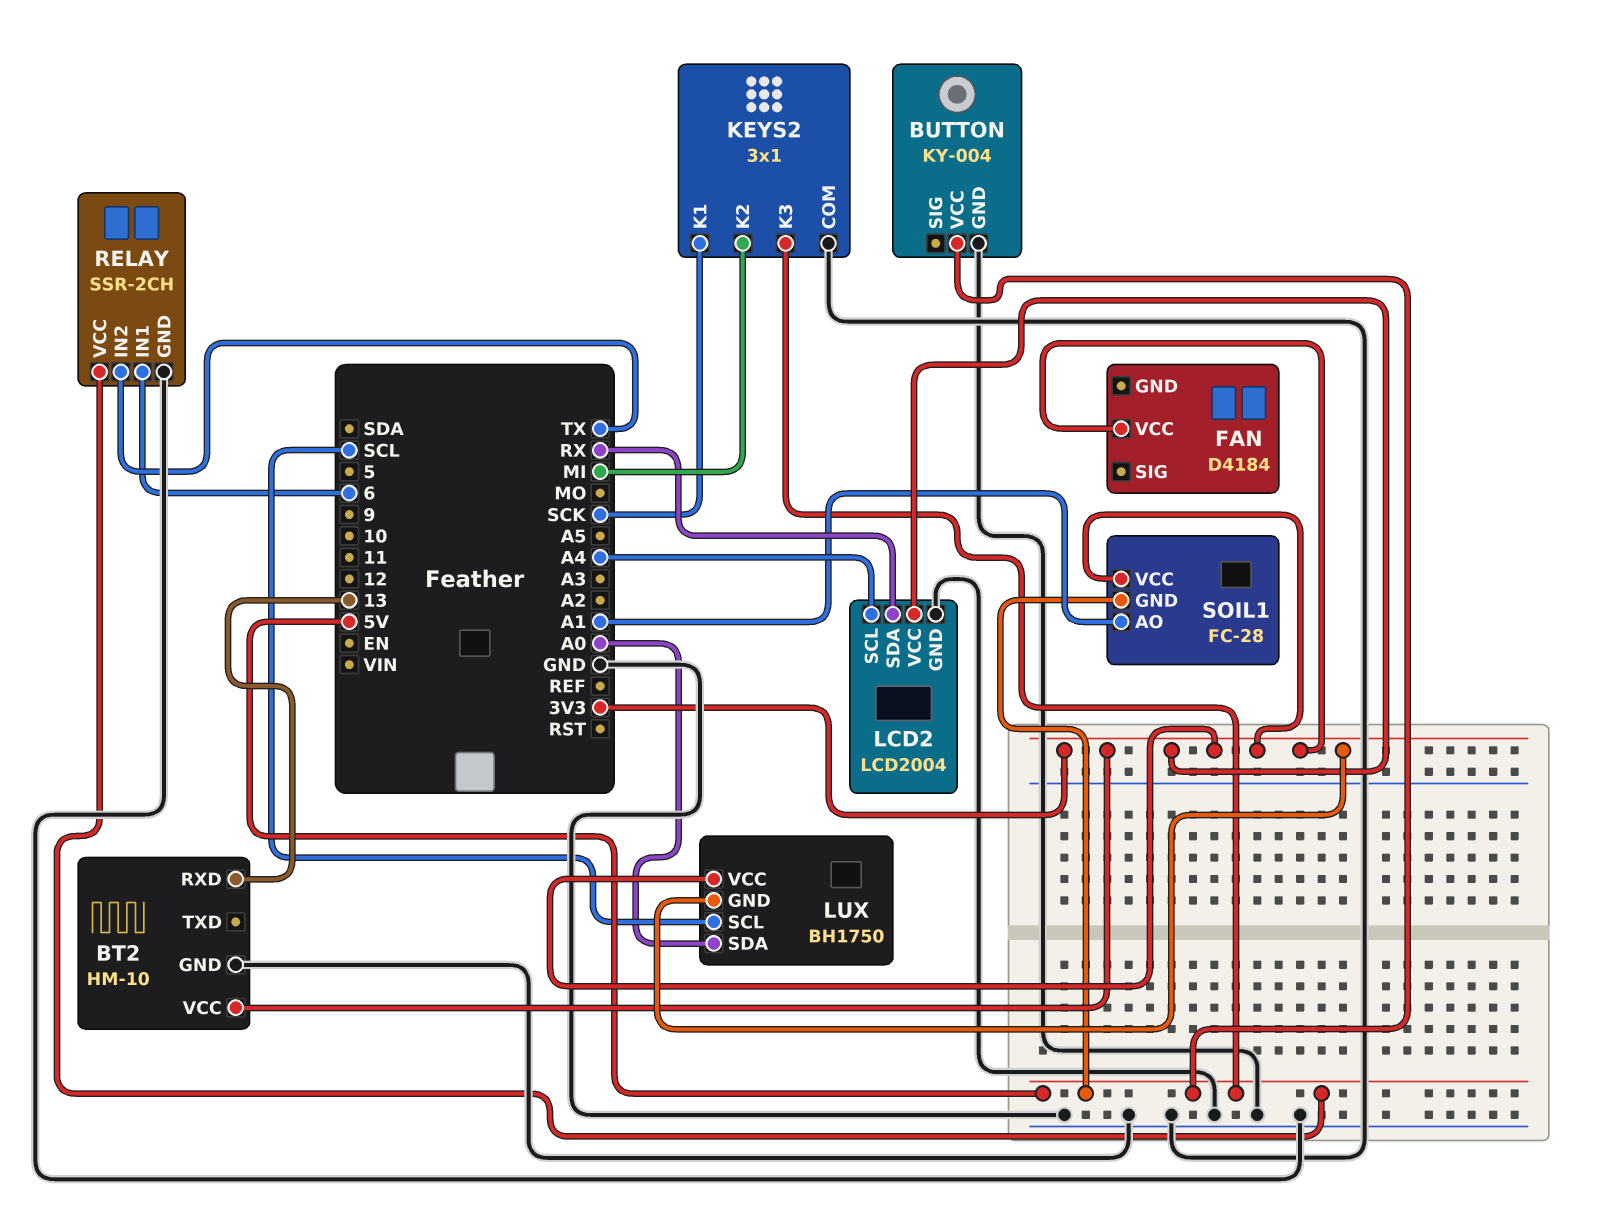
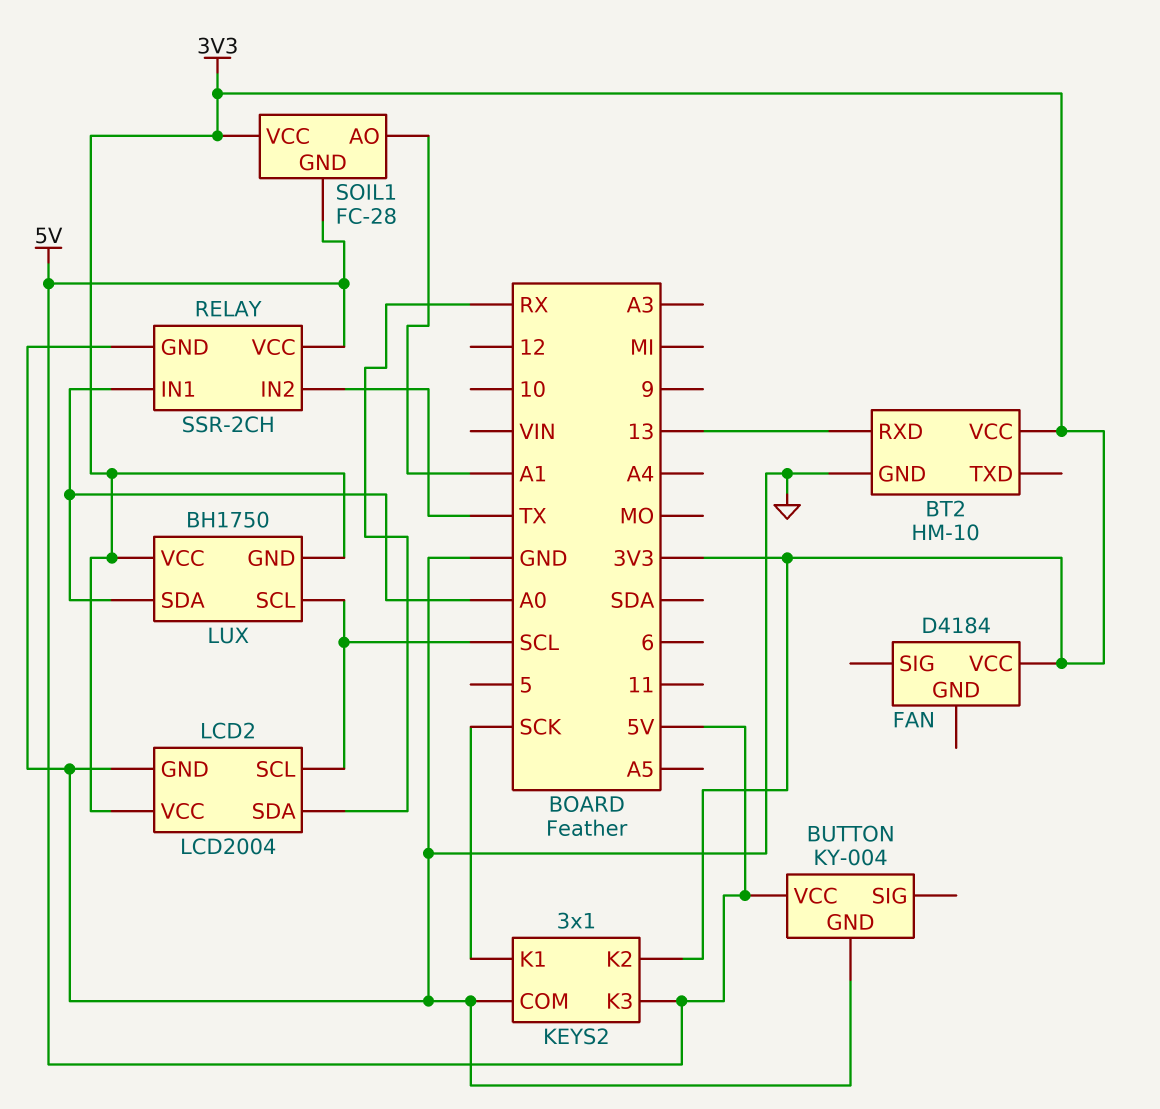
KEYS2 pin K2: MI -> 3V3
LCD2 pin SCL: A4 -> SCL
RELAY pin IN1: 6 -> A0

